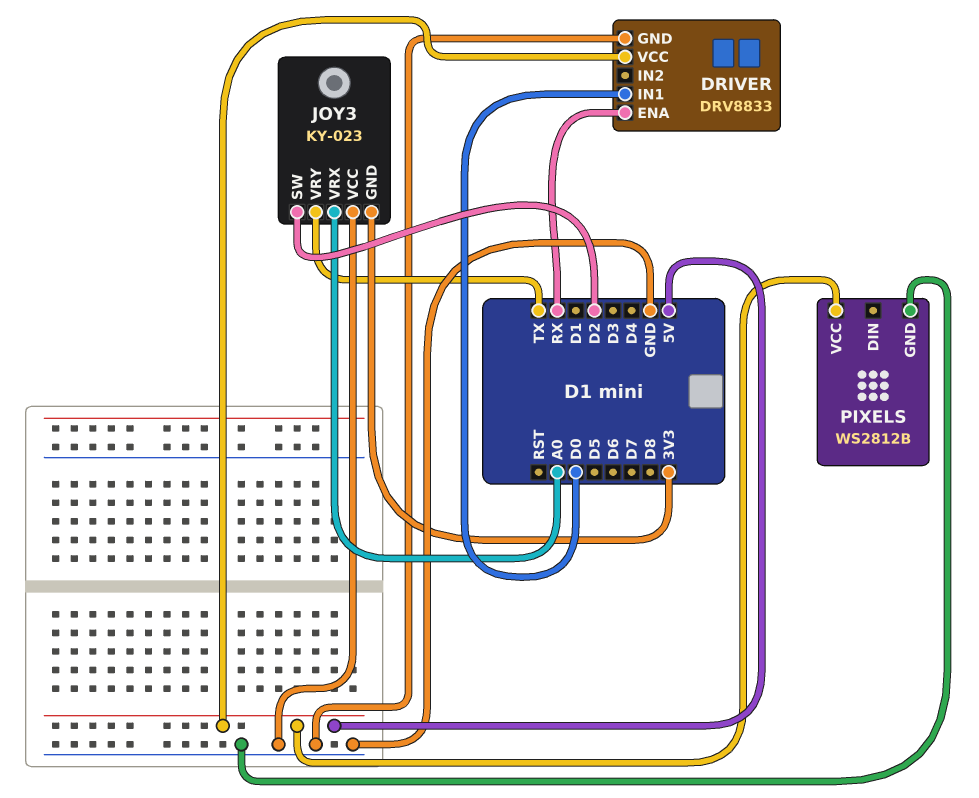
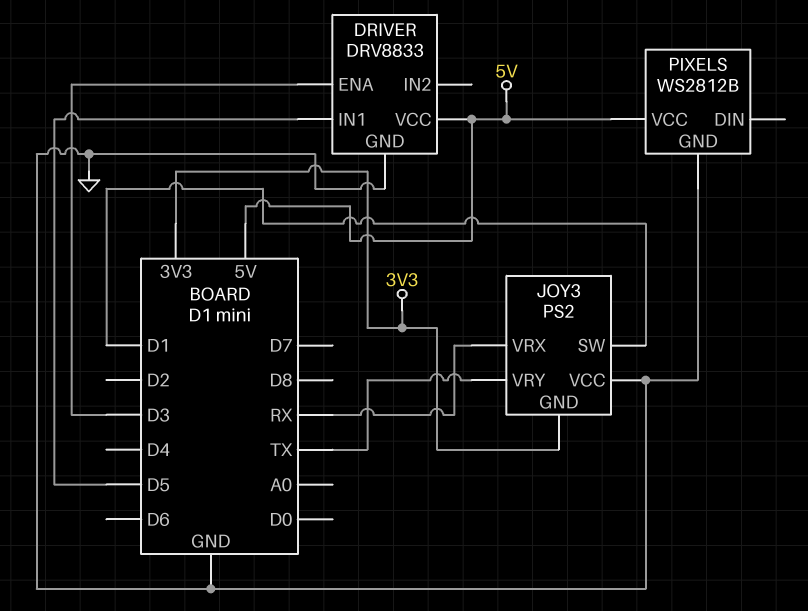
DRIVER pin ENA: RX -> D3
DRIVER pin IN1: D0 -> D5
JOY3: KY-023 -> PS2
JOY3 pin SW: D2 -> D1
JOY3 pin VRX: A0 -> RX

